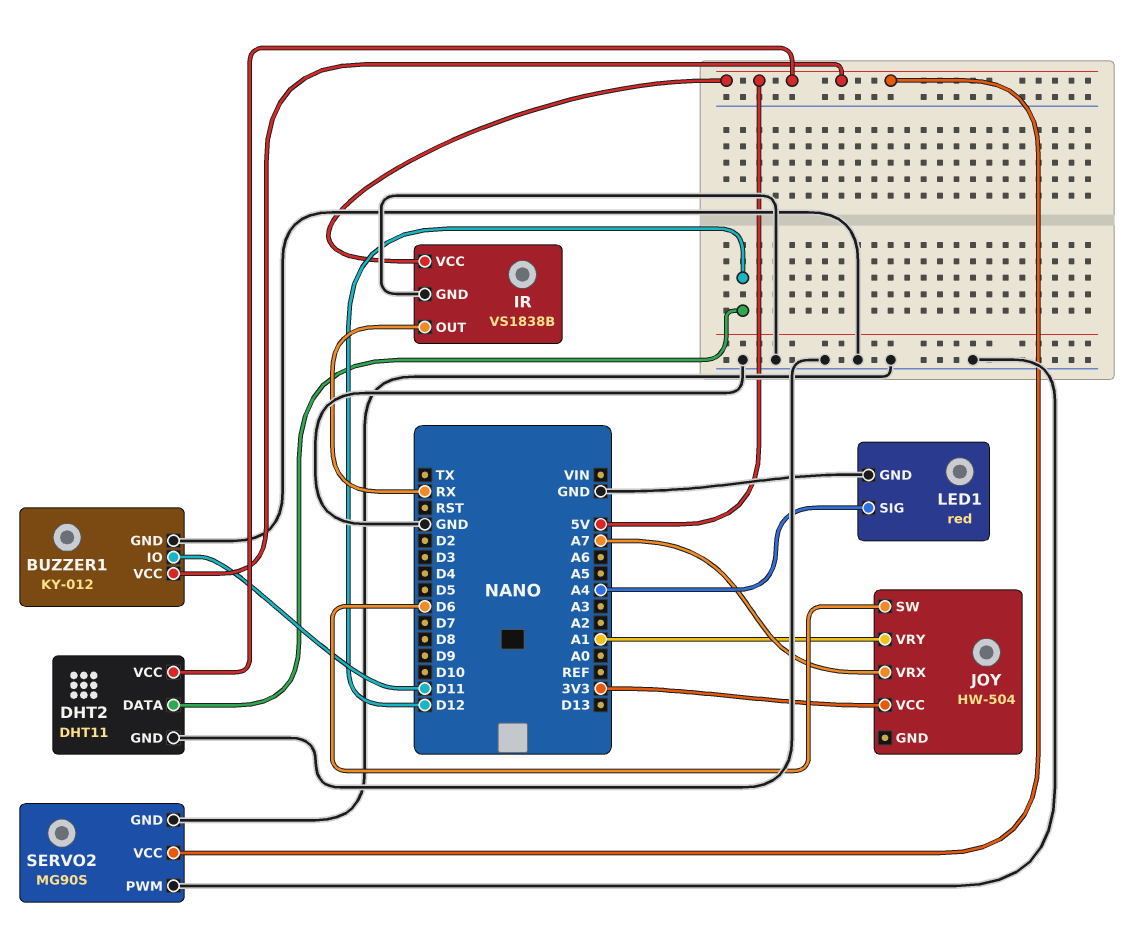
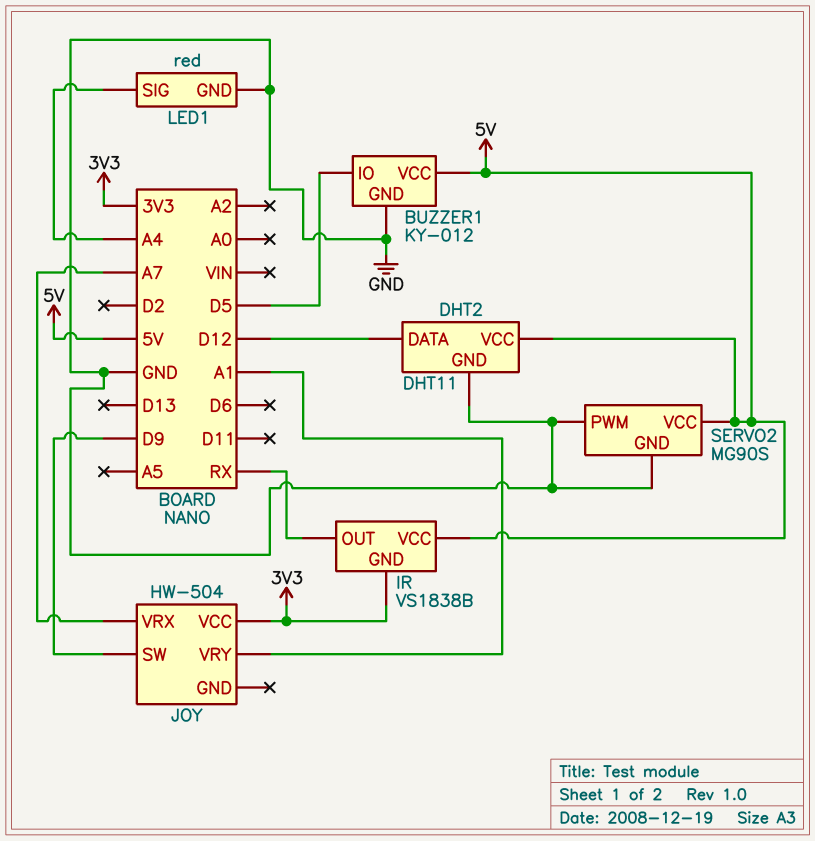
BUZZER1 pin IO: D11 -> D5
IR pin GND: GND -> 3V3
JOY pin SW: D6 -> D9

